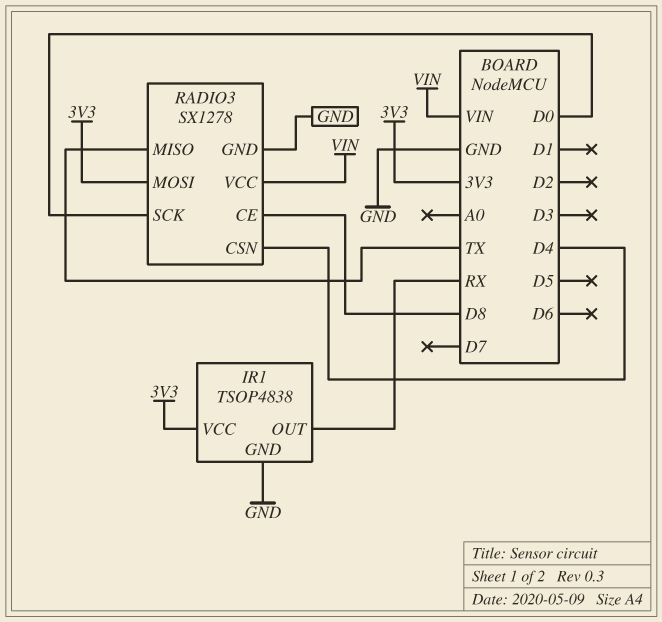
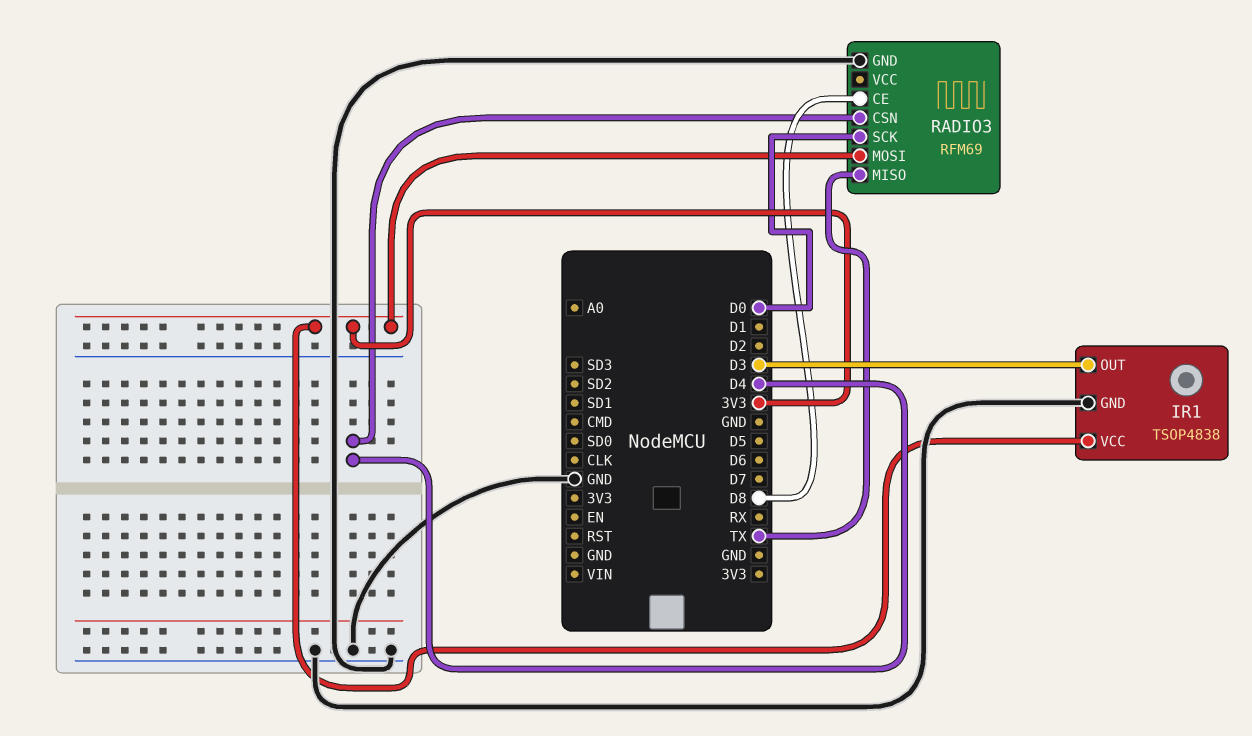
IR1 pin OUT: RX -> D3
RADIO3: SX1278 -> RFM69
RADIO3 pin VCC: VIN -> none

